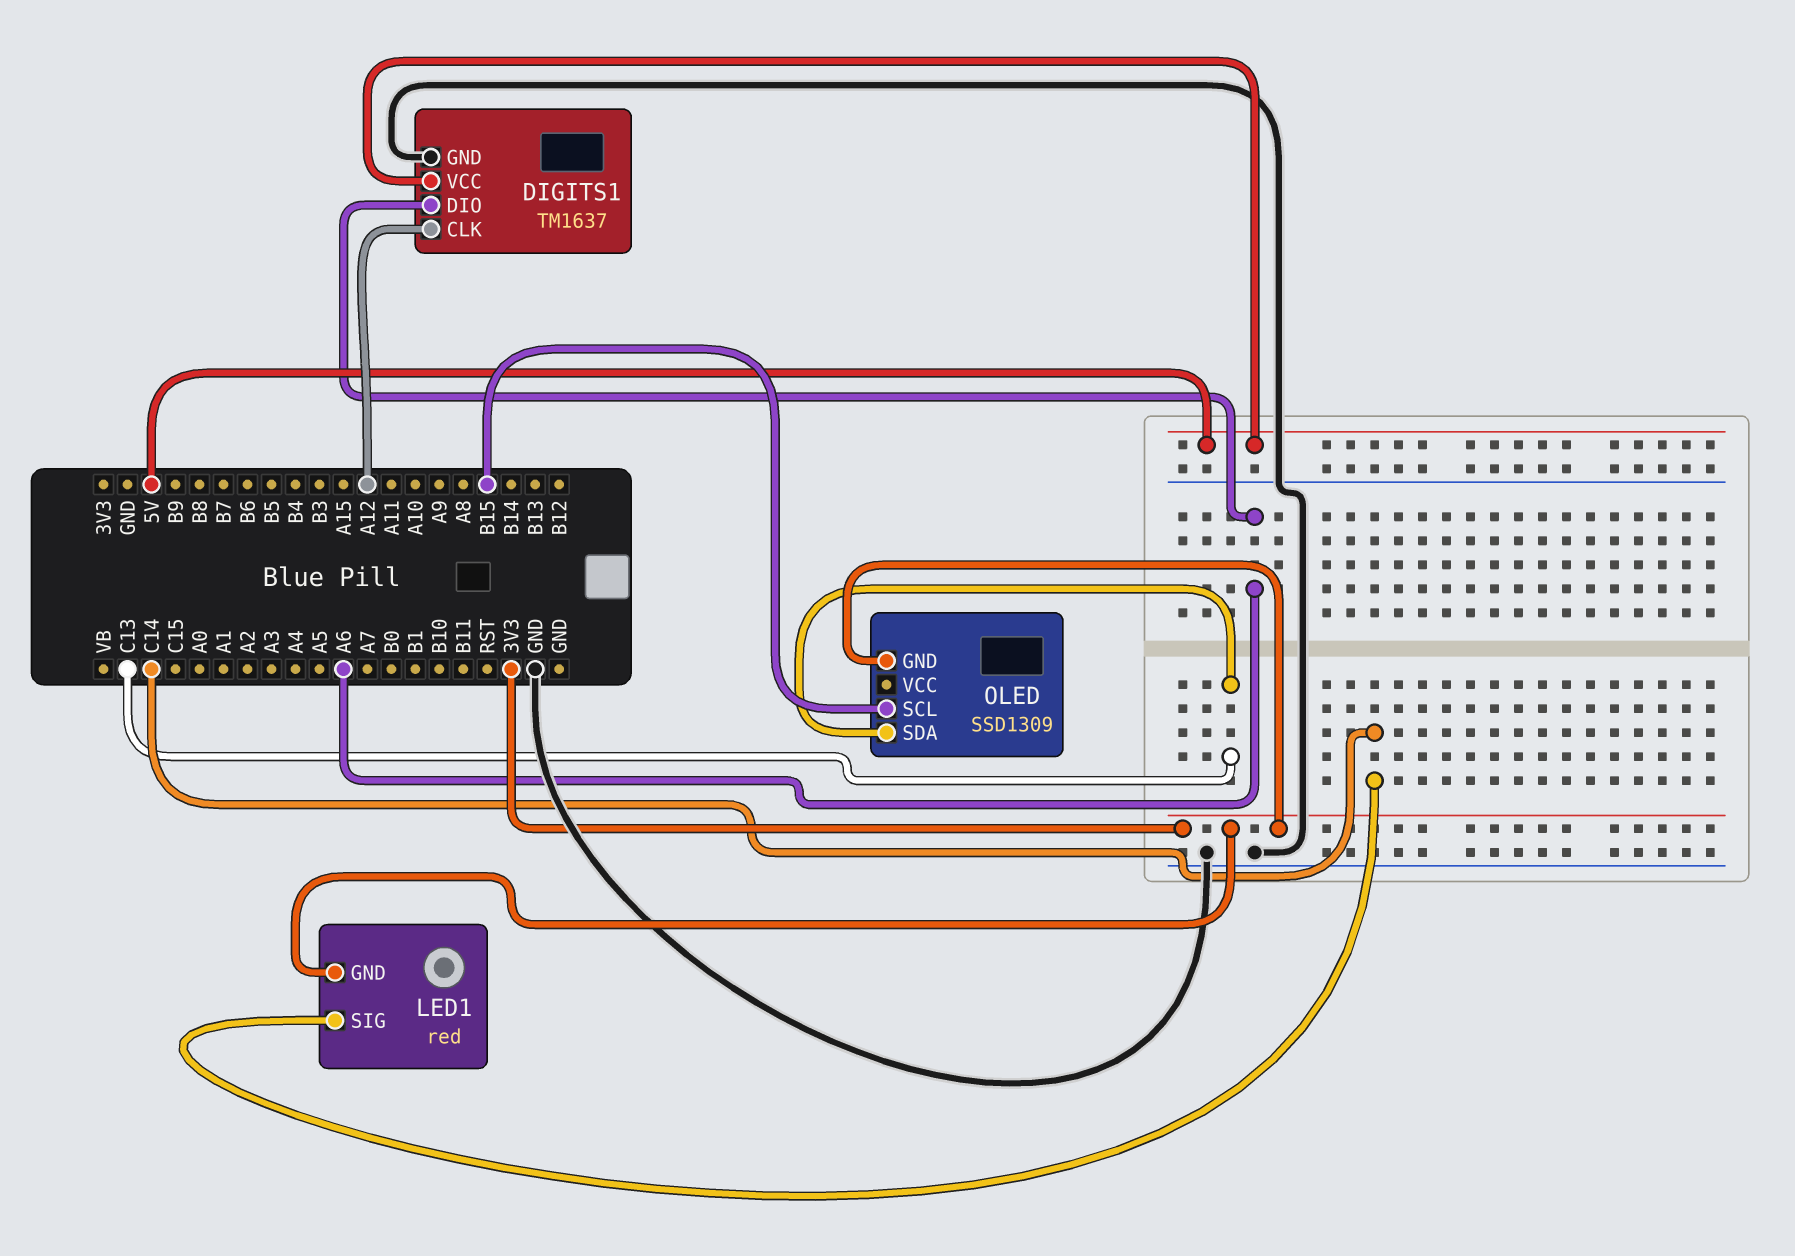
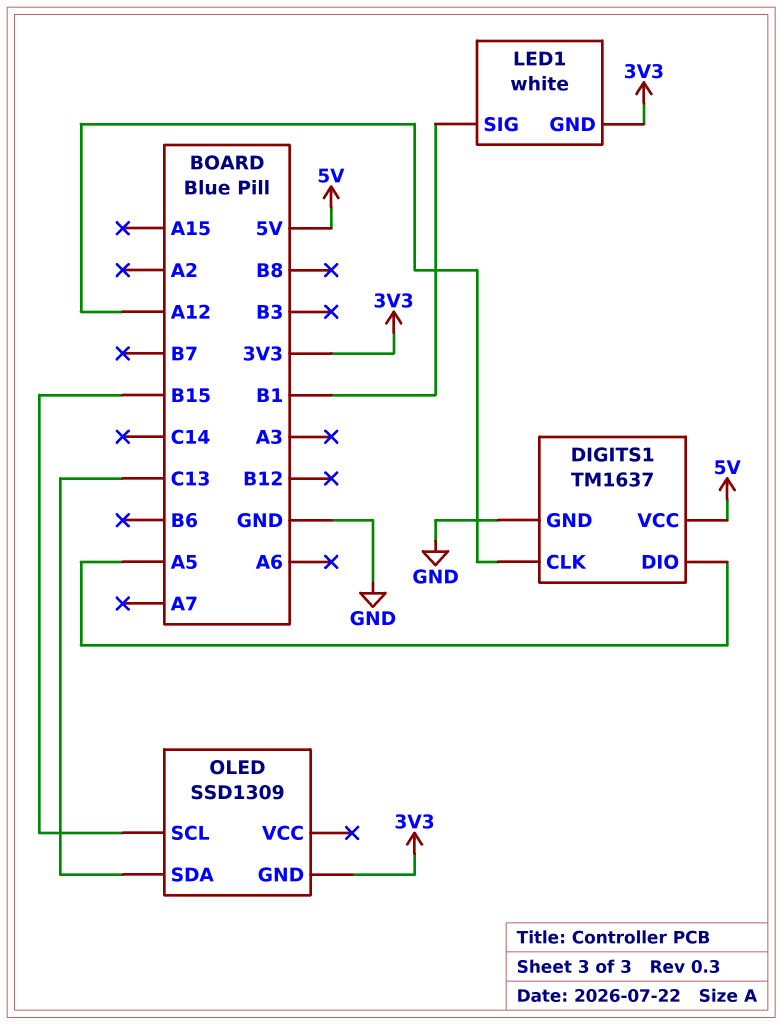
DIGITS1 pin DIO: A6 -> A5
LED1: red -> white
LED1 pin SIG: C14 -> B1

